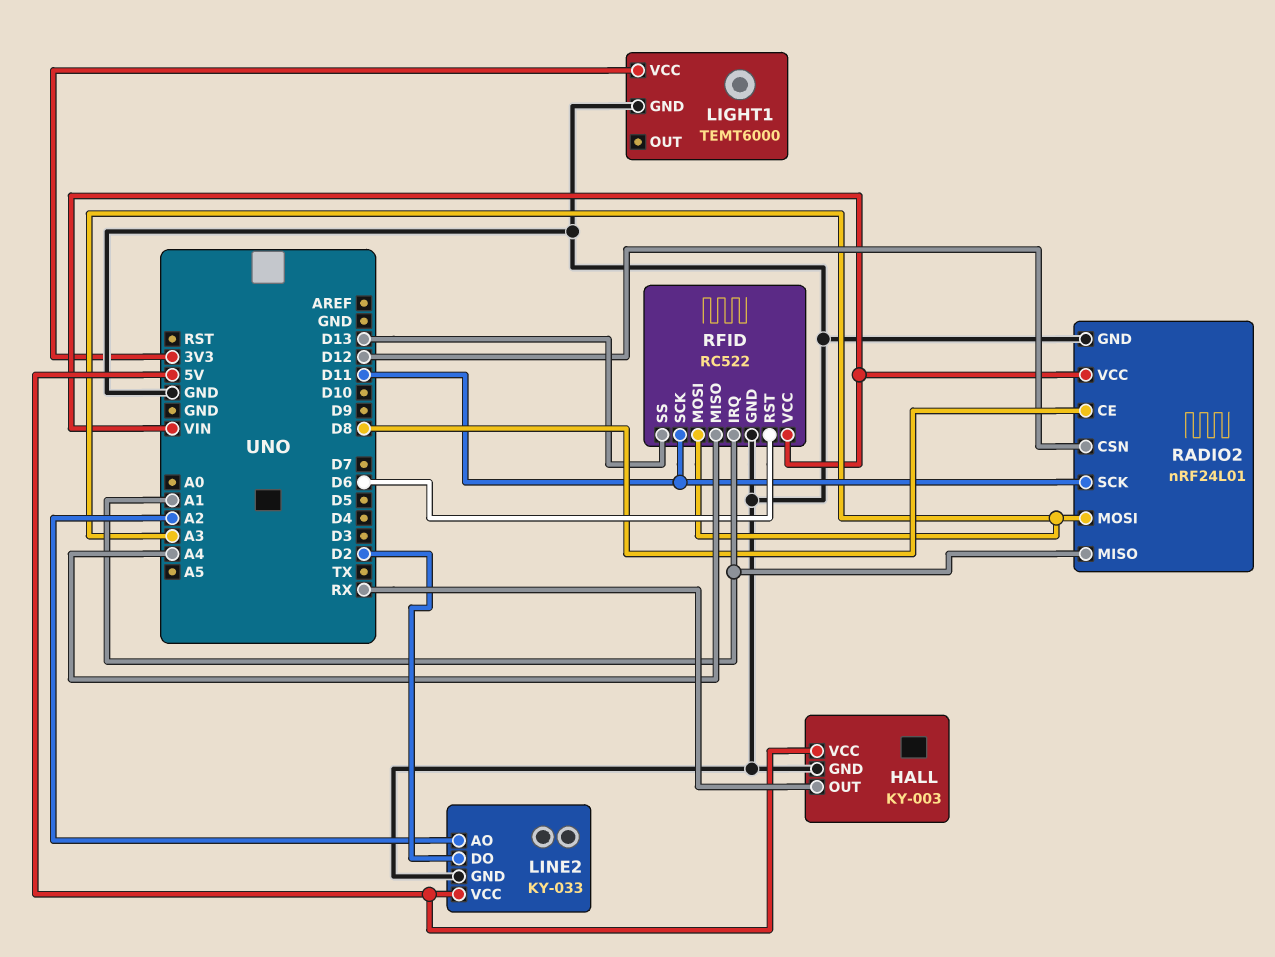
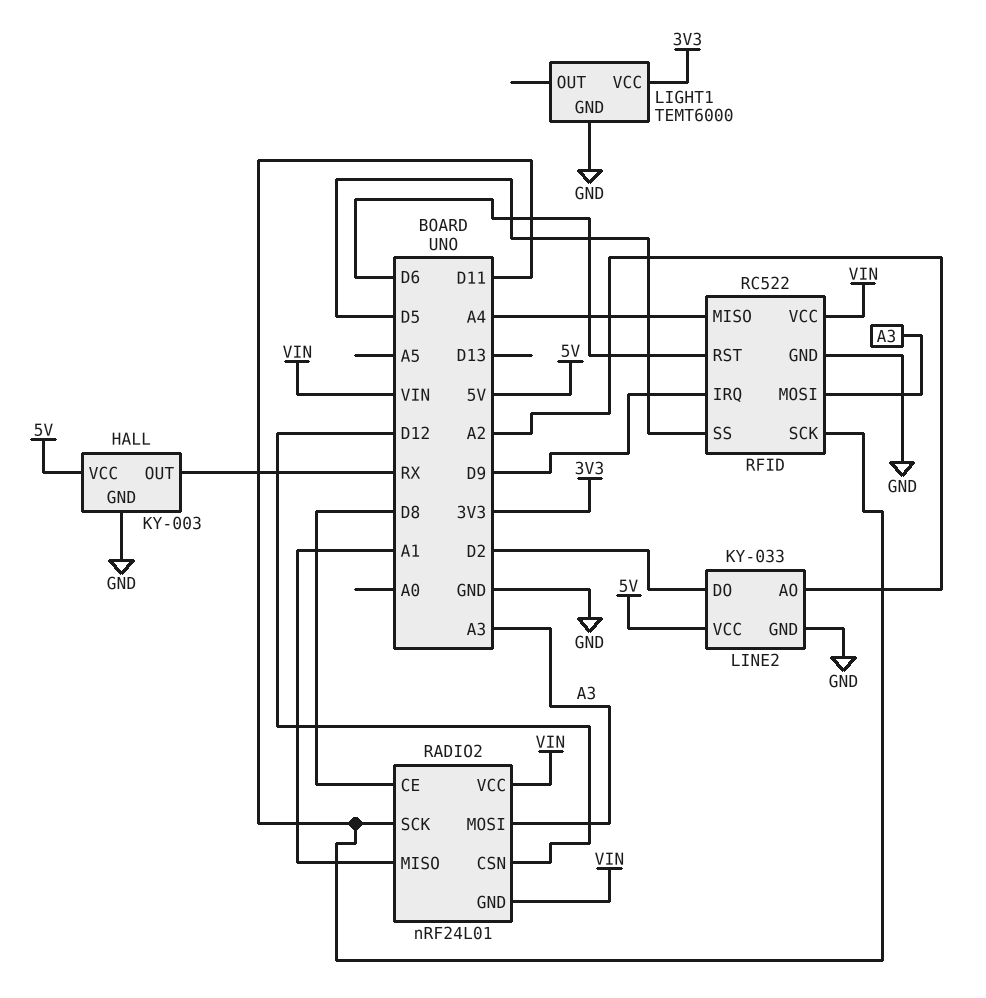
RADIO2 pin GND: GND -> VIN
RFID pin IRQ: A1 -> D9
RFID pin SS: D13 -> D5

